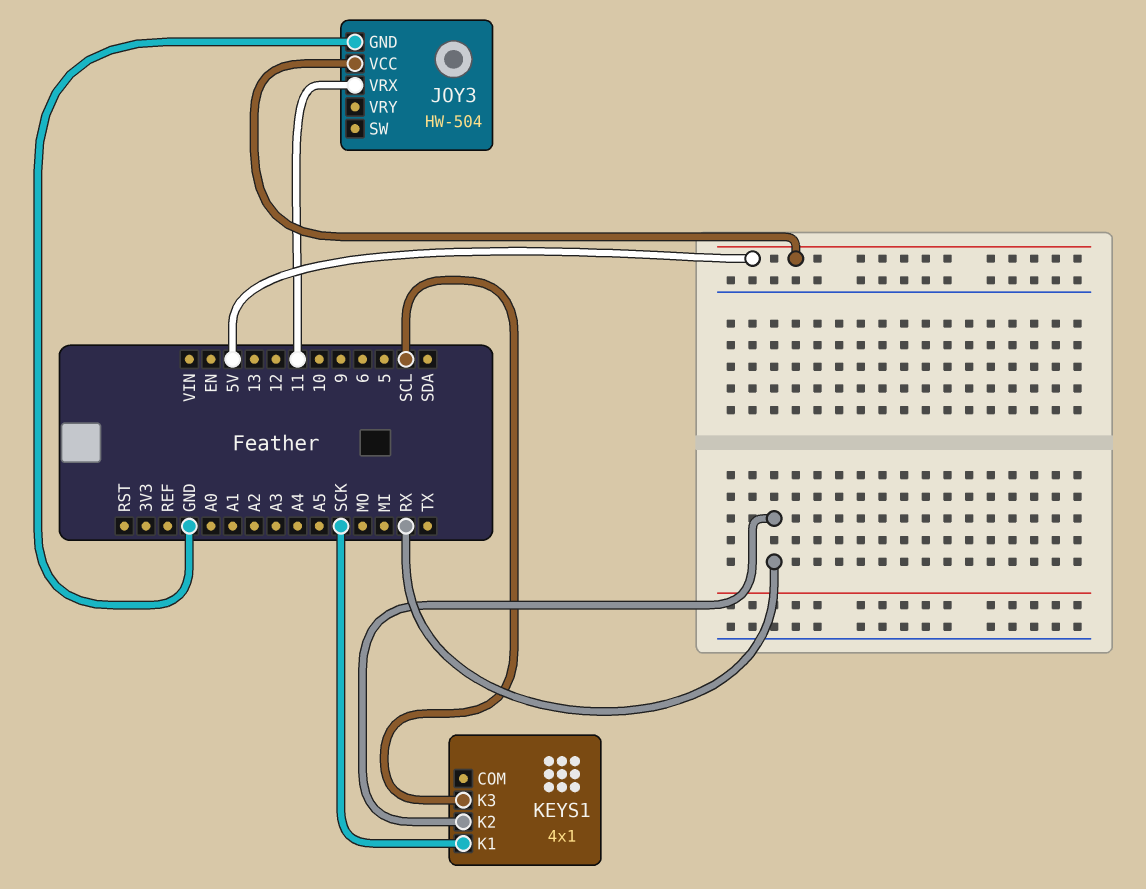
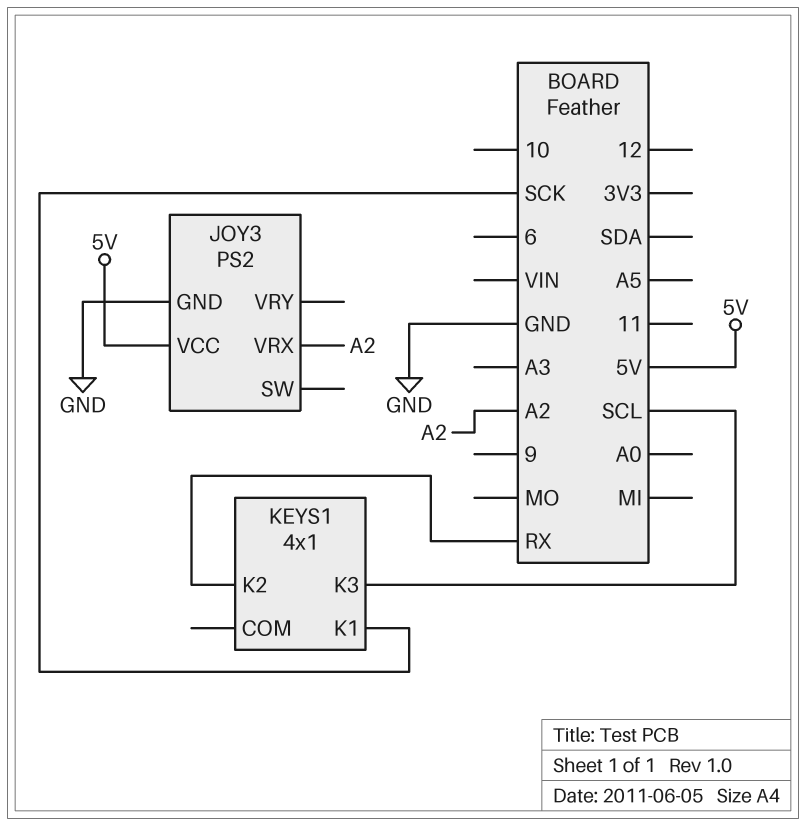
JOY3: HW-504 -> PS2
JOY3 pin VRX: 11 -> A2

